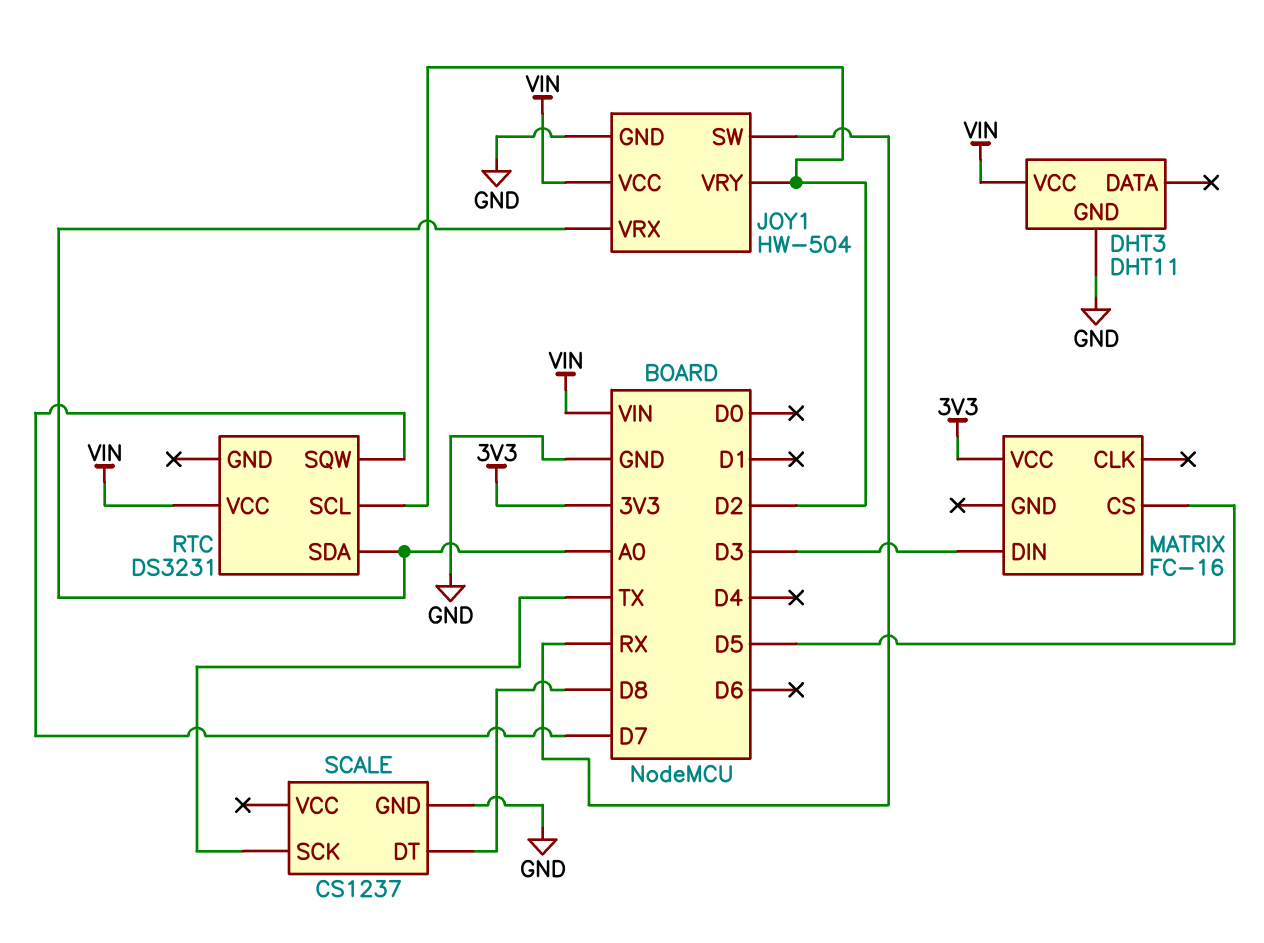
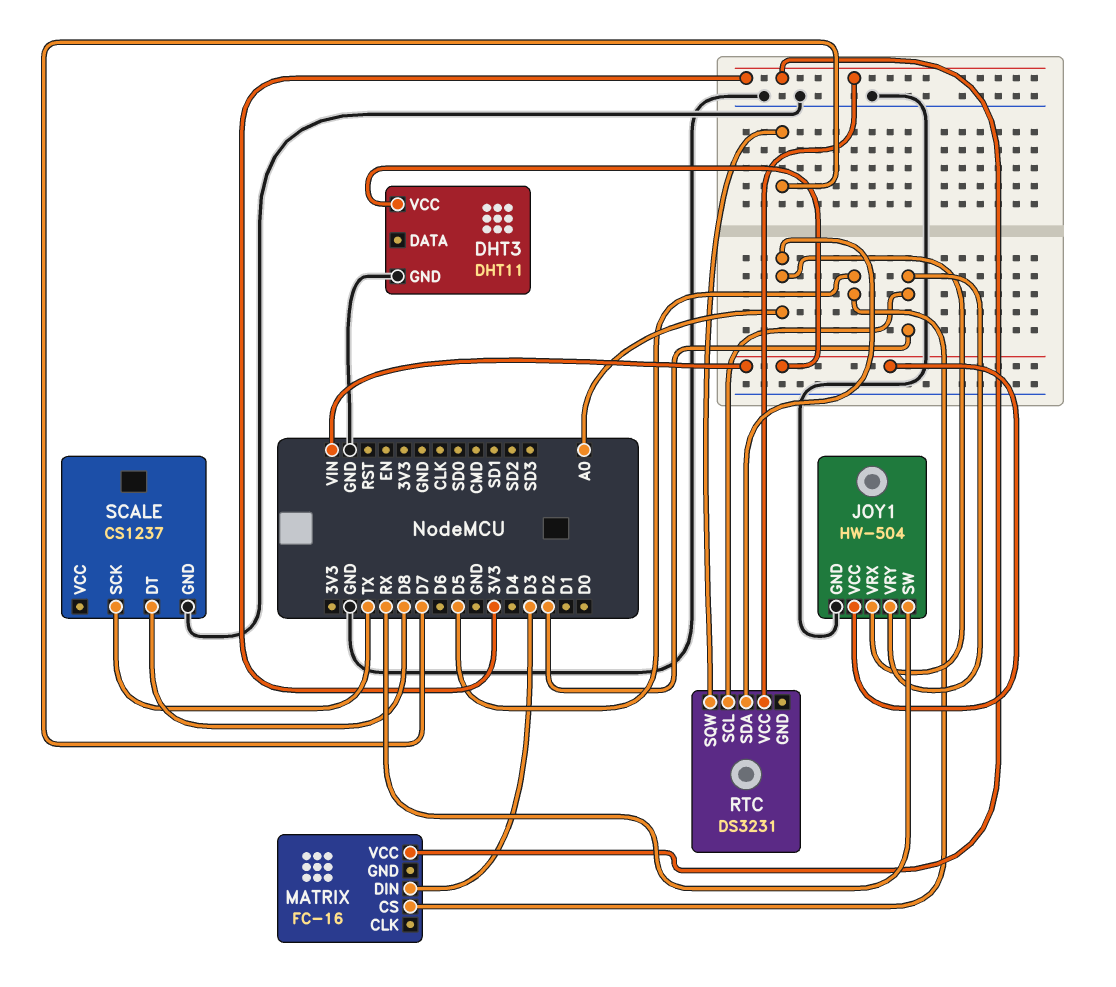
RTC pin VCC: VIN -> 3V3

